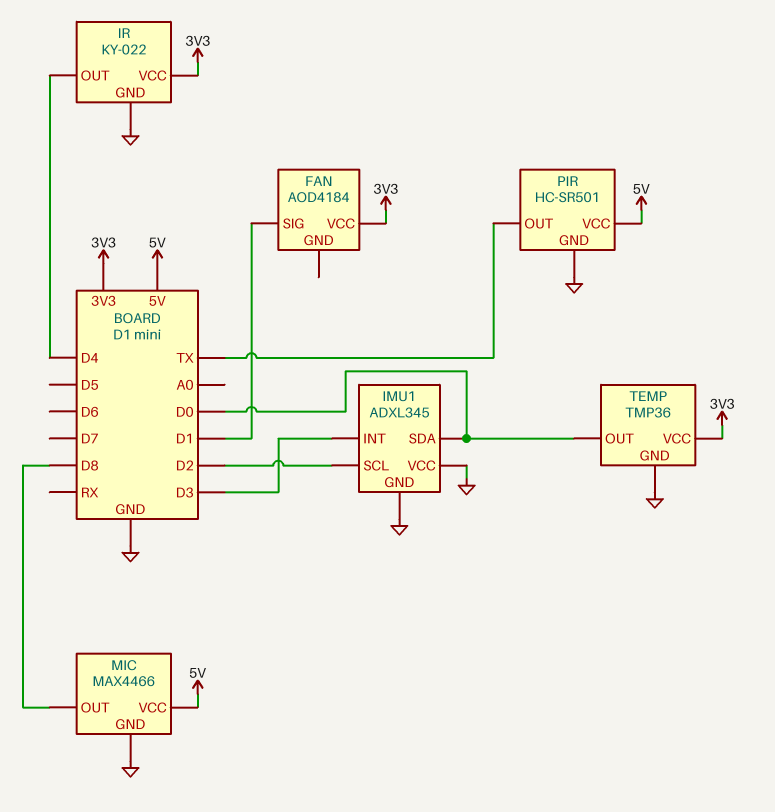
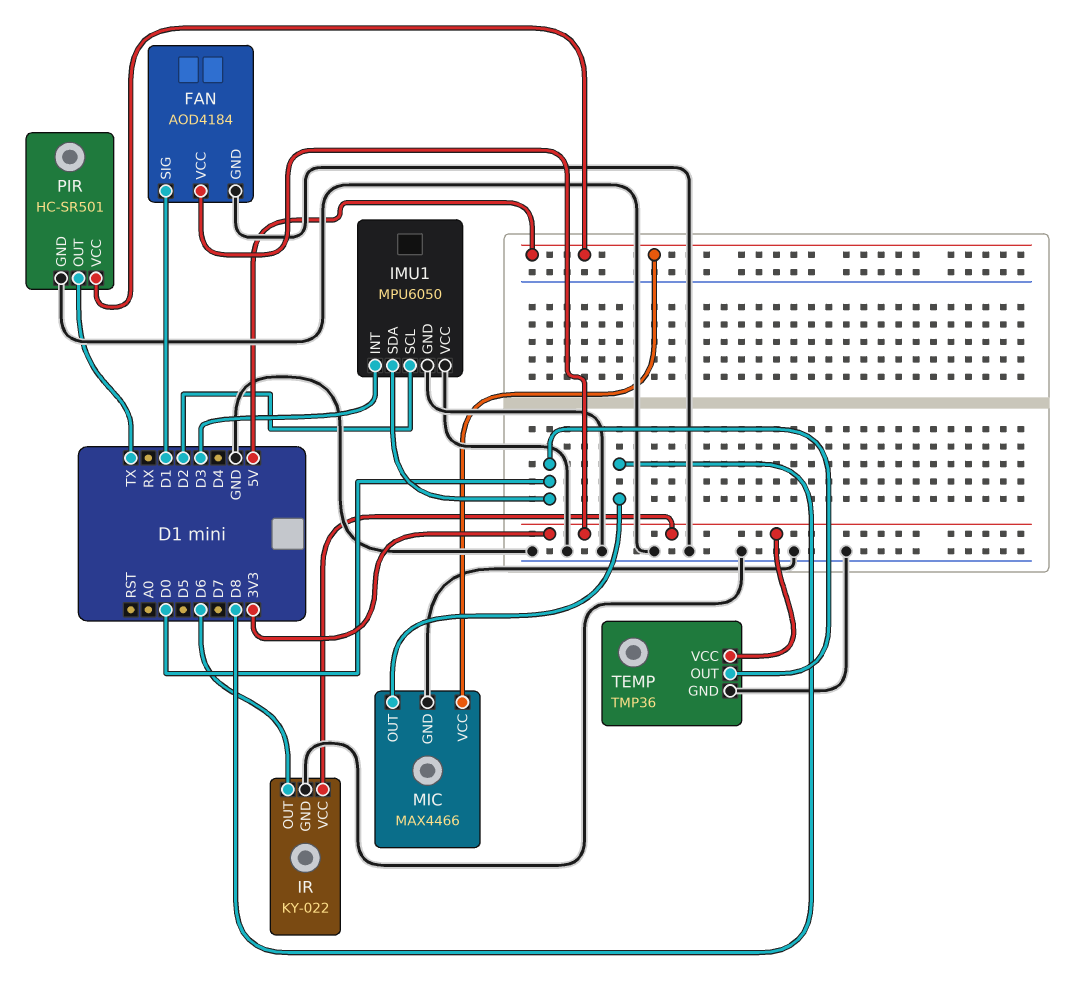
FAN pin GND: none -> GND
IMU1: ADXL345 -> MPU6050
IR pin OUT: D4 -> D6

